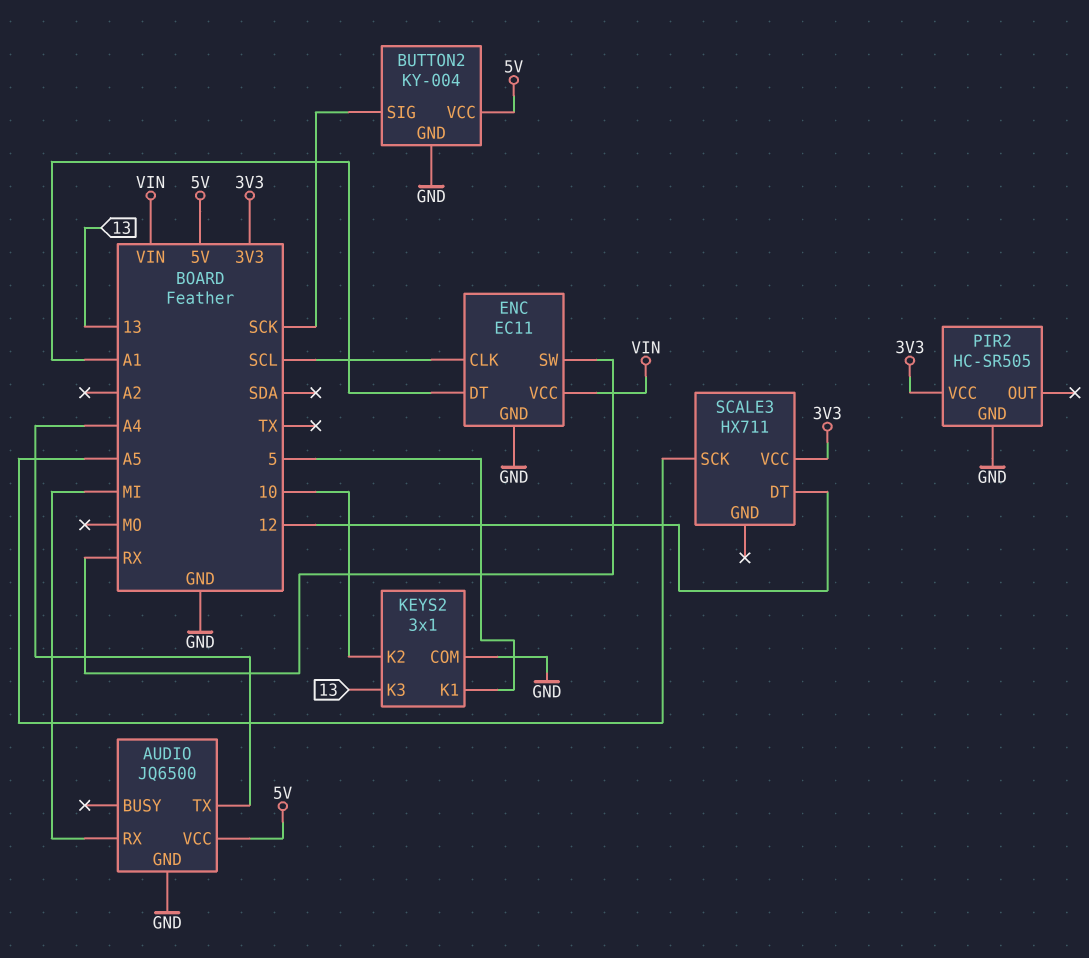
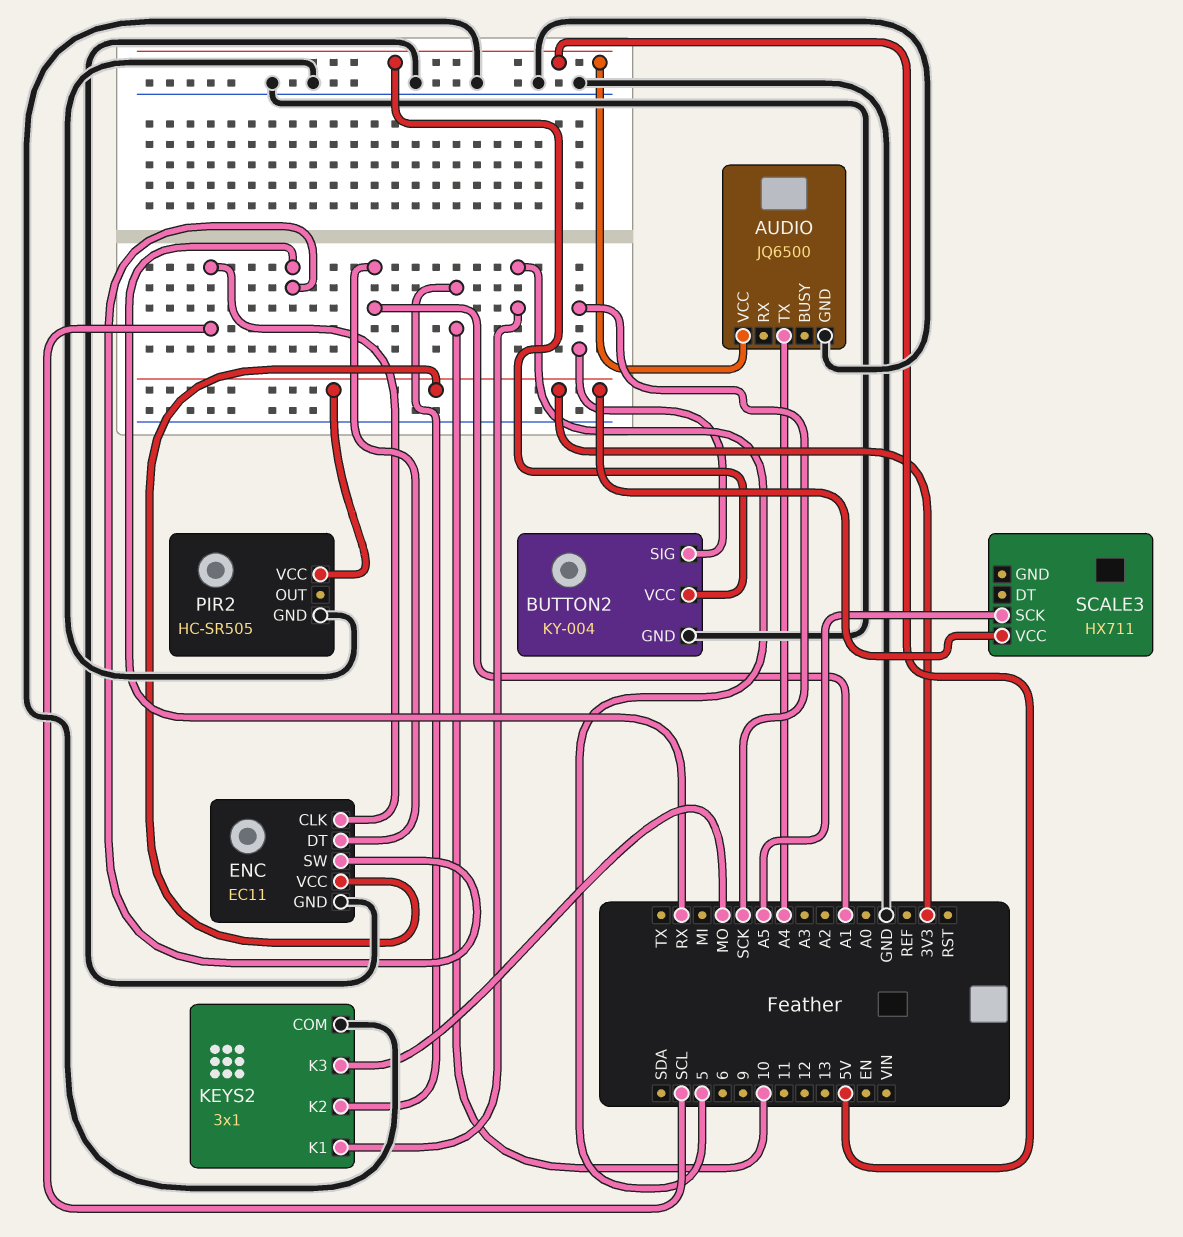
AUDIO pin RX: MI -> none
ENC pin VCC: VIN -> 3V3
KEYS2 pin K3: 13 -> MO
SCALE3 pin DT: 12 -> none

